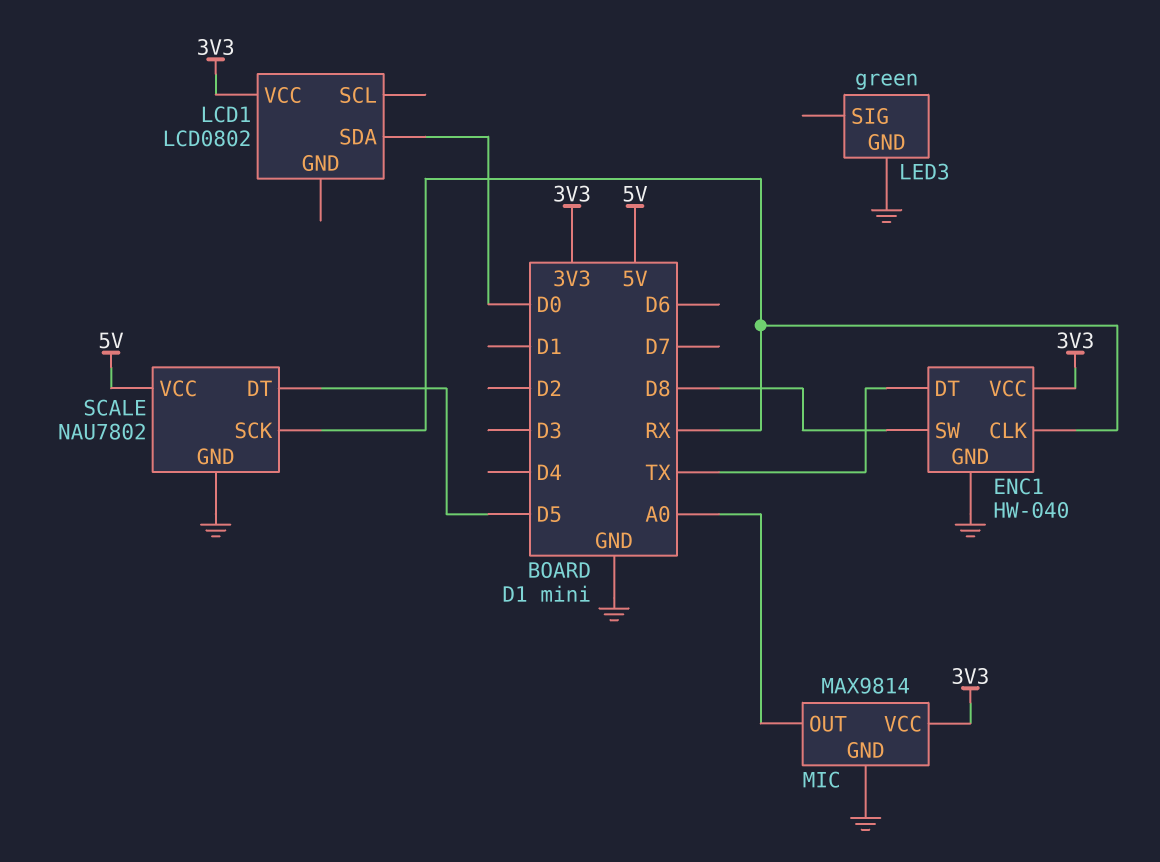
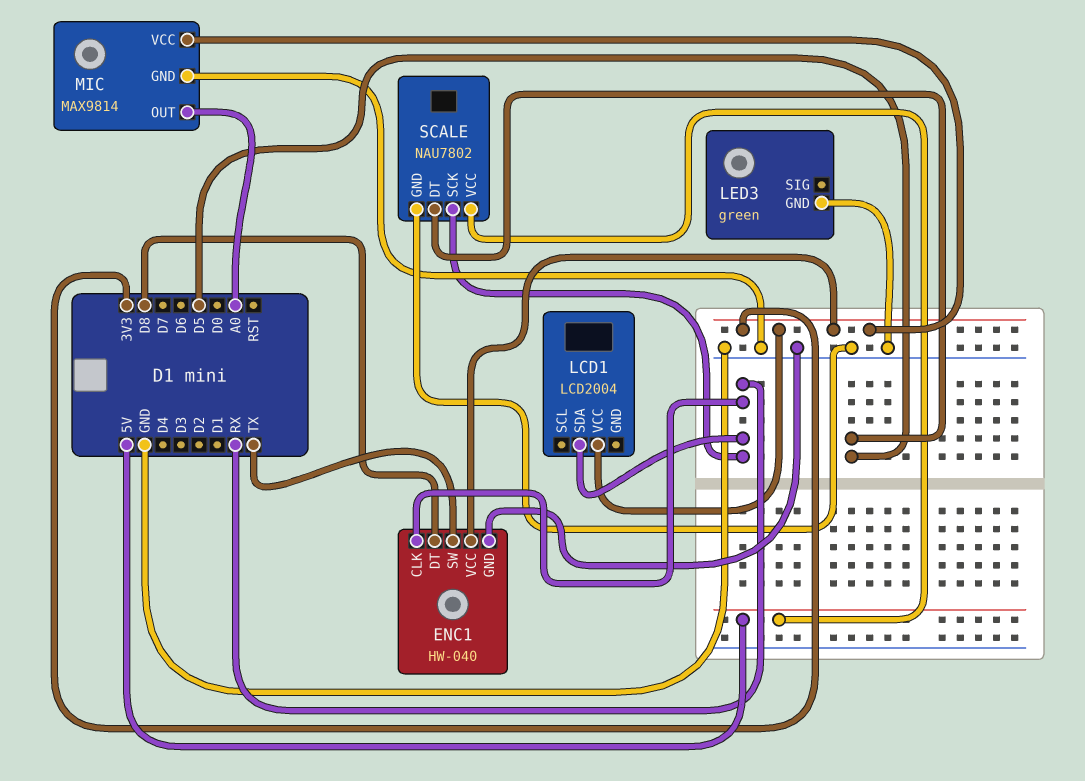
ENC1 pin DT: TX -> D8
ENC1 pin SW: D8 -> TX
LCD1: LCD0802 -> LCD2004
LCD1 pin SDA: D0 -> RX

